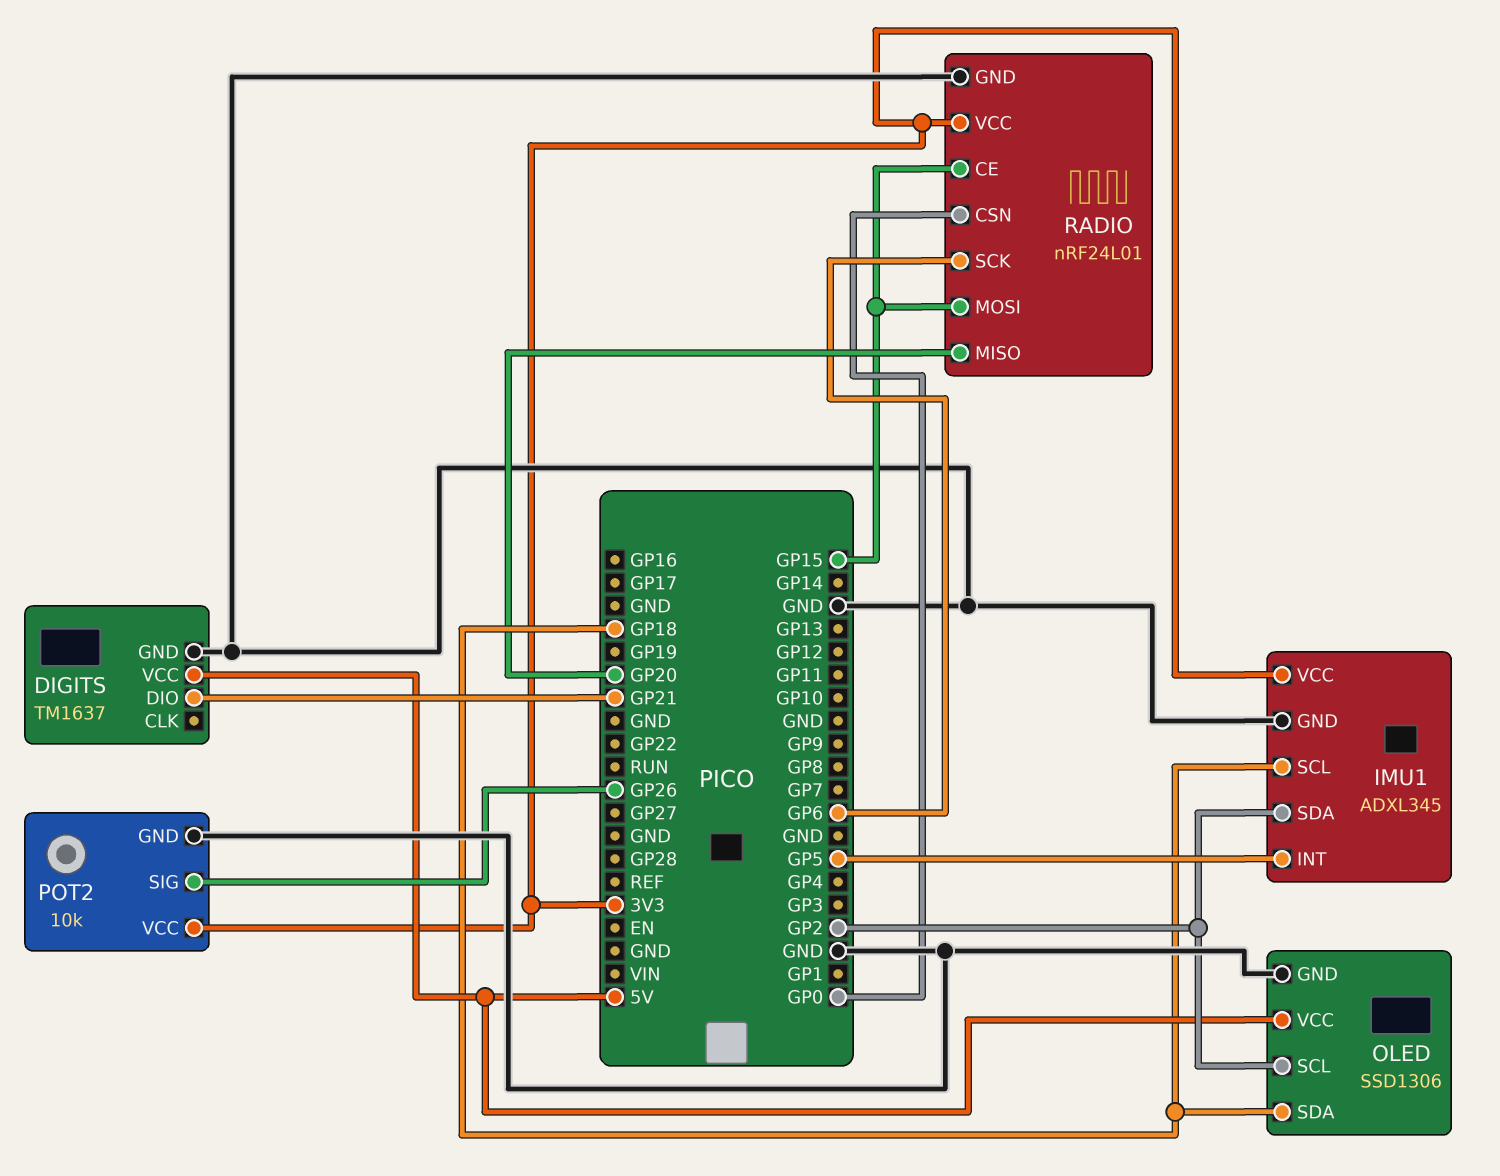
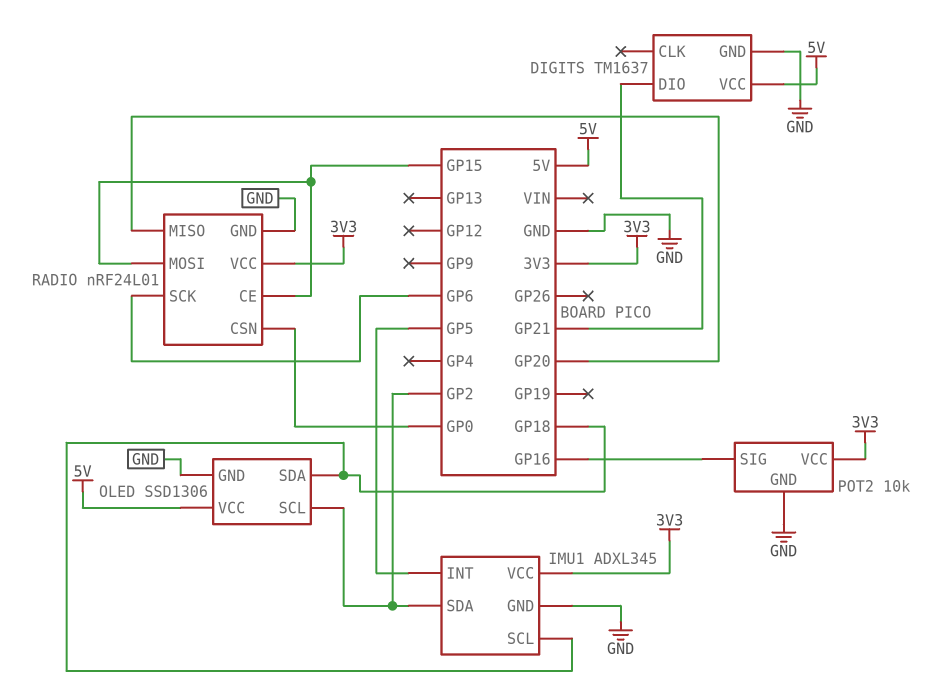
POT2 pin SIG: GP26 -> GP16

